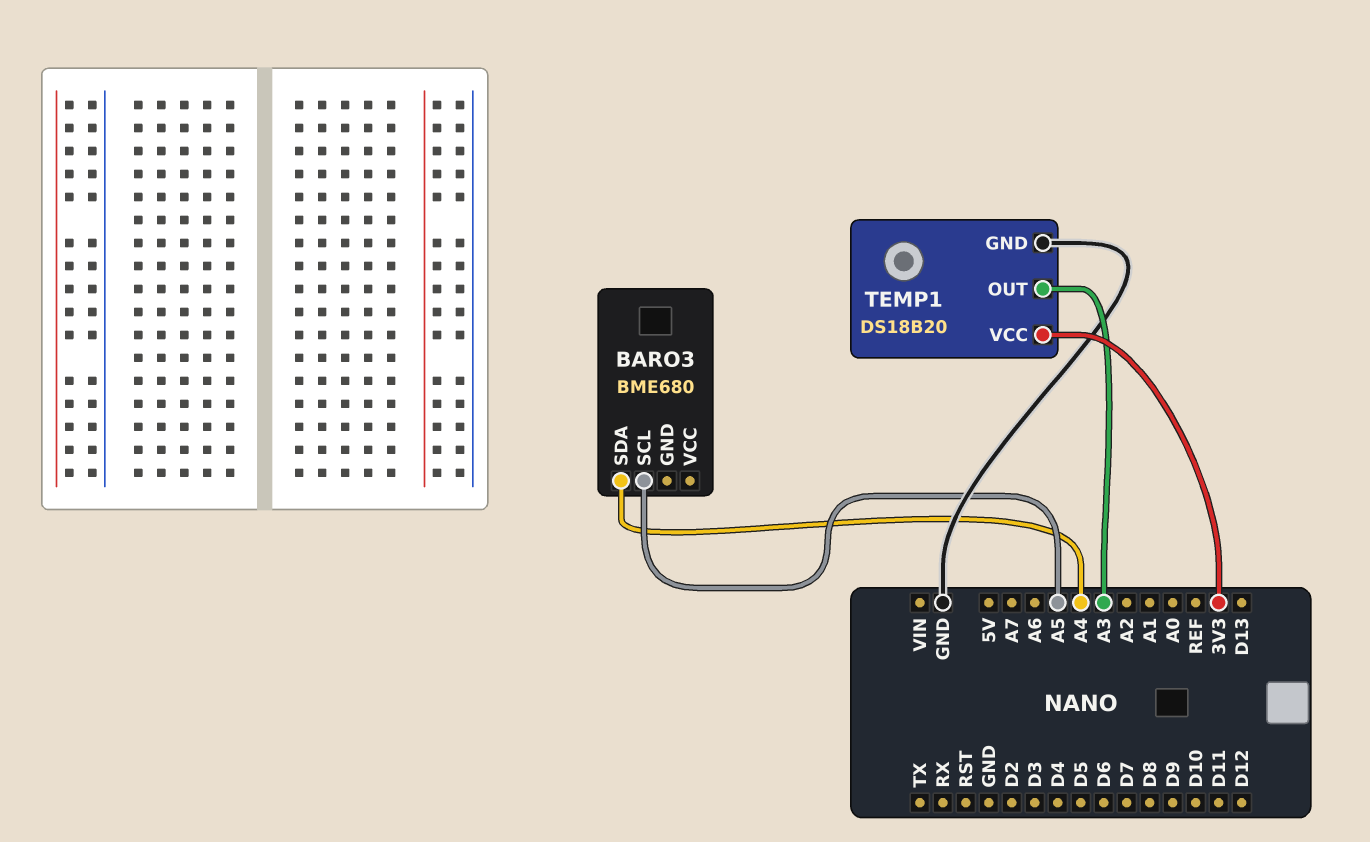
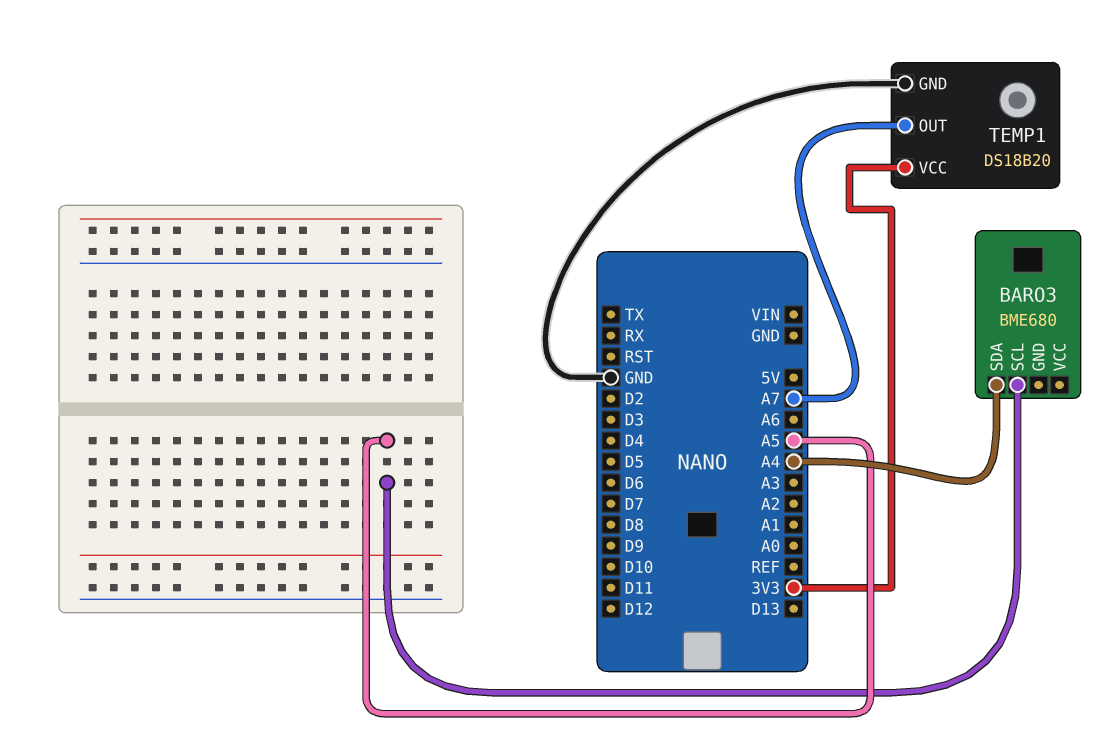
TEMP1 pin OUT: A3 -> A7

